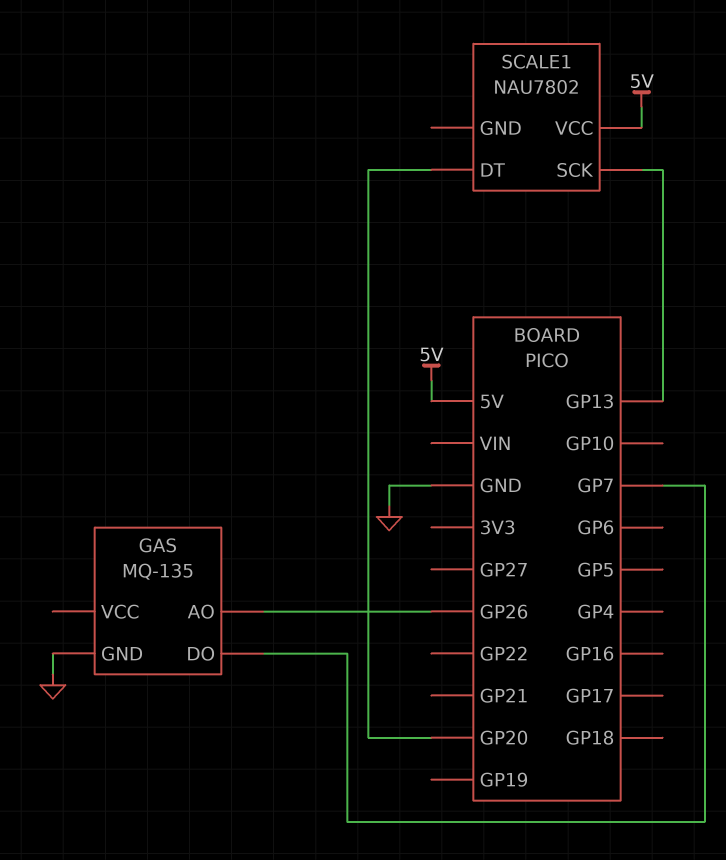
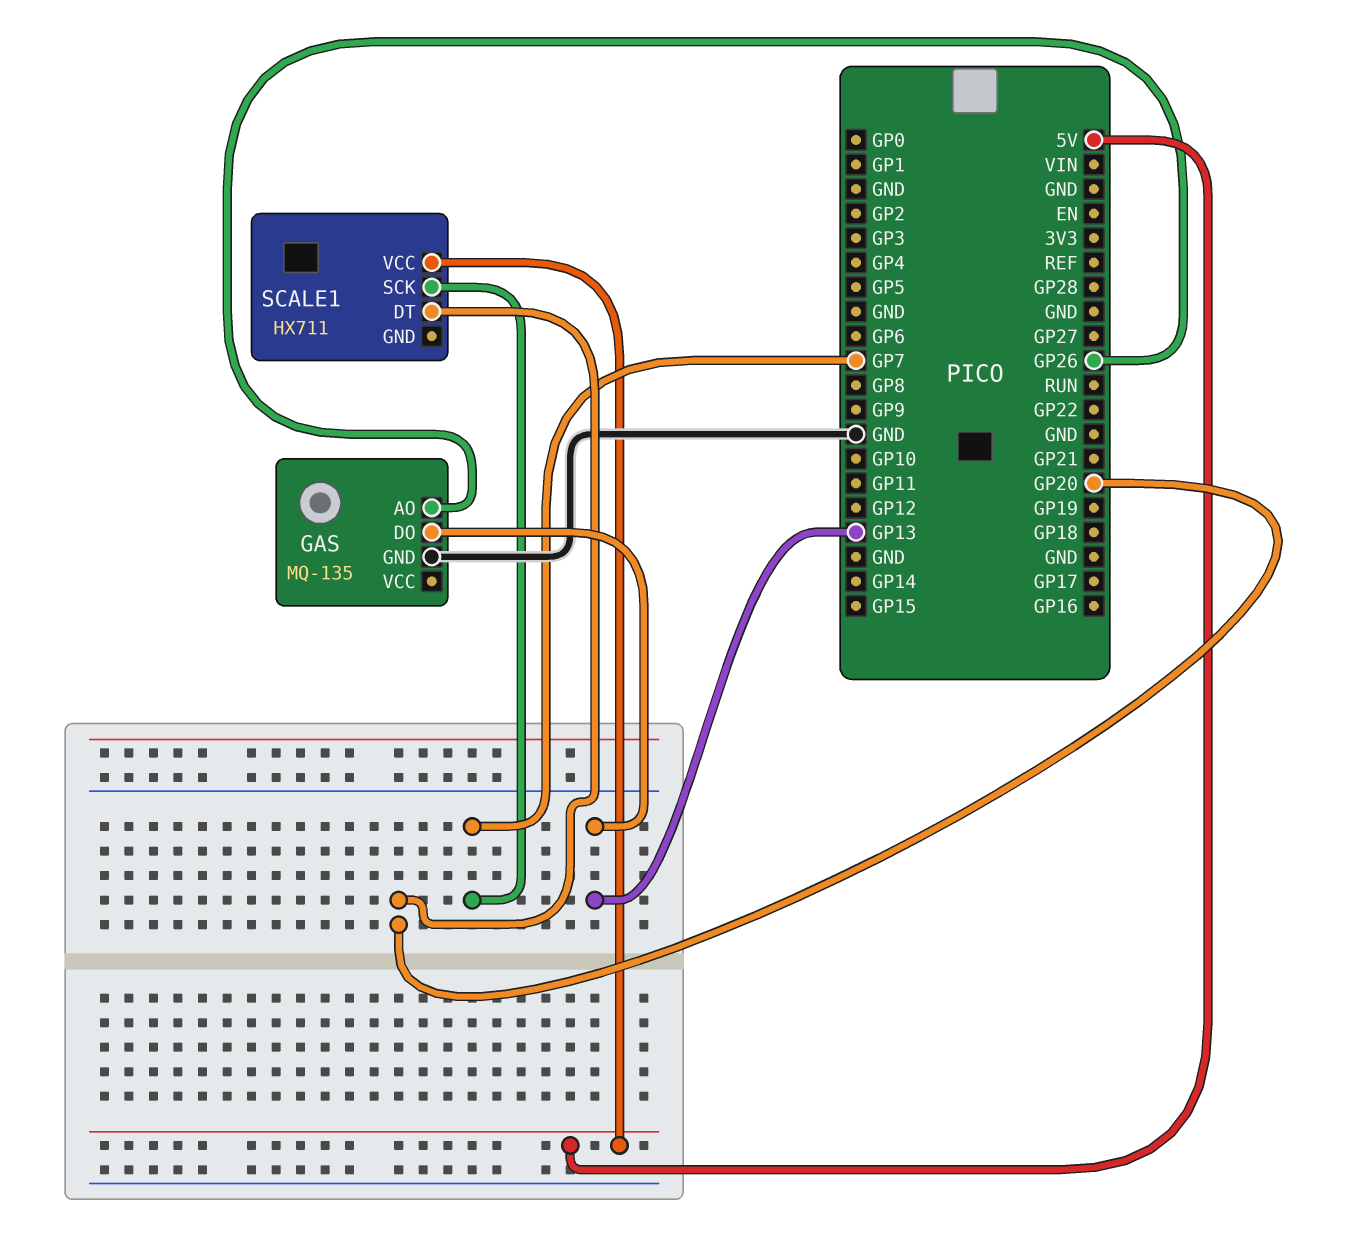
GAS pin DO: GP7 -> GP13
SCALE1: NAU7802 -> HX711
SCALE1 pin SCK: GP13 -> GP7

